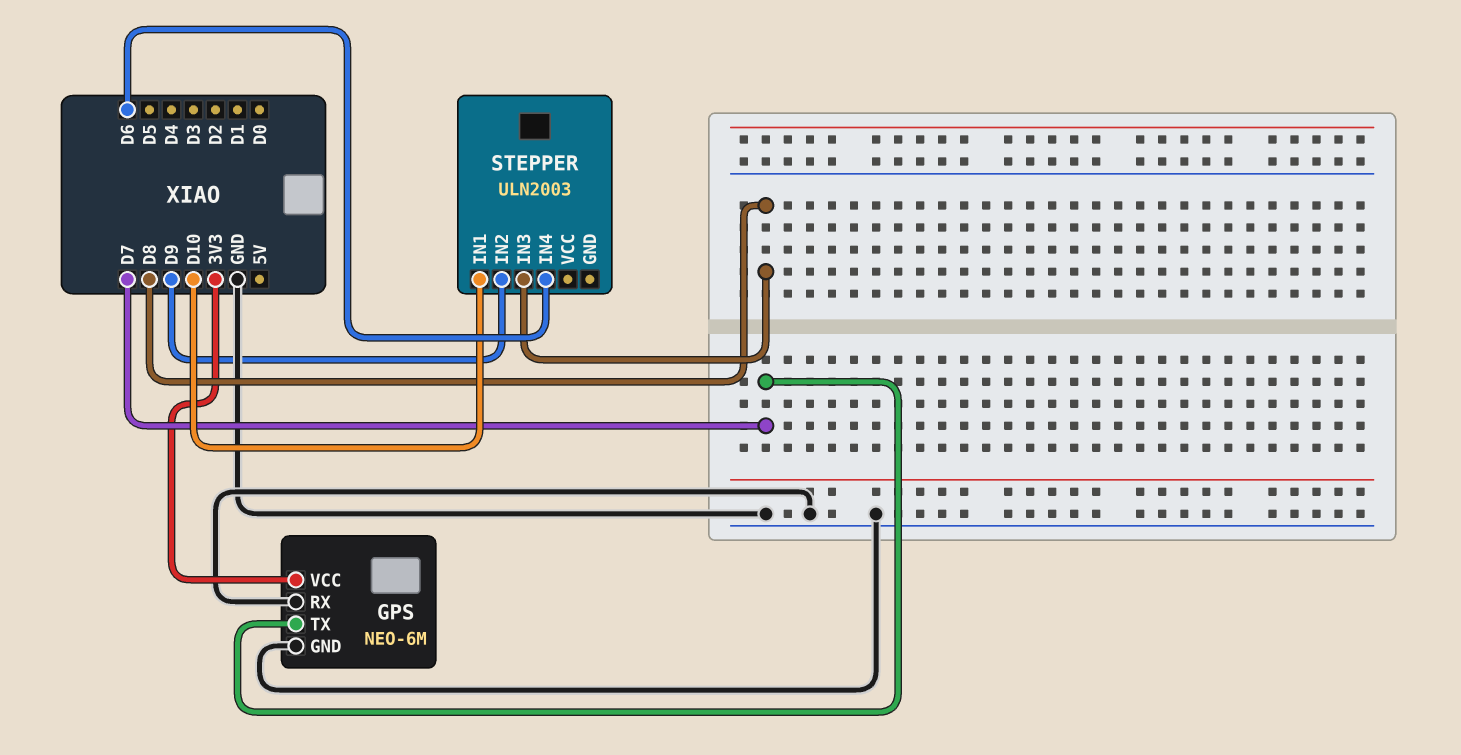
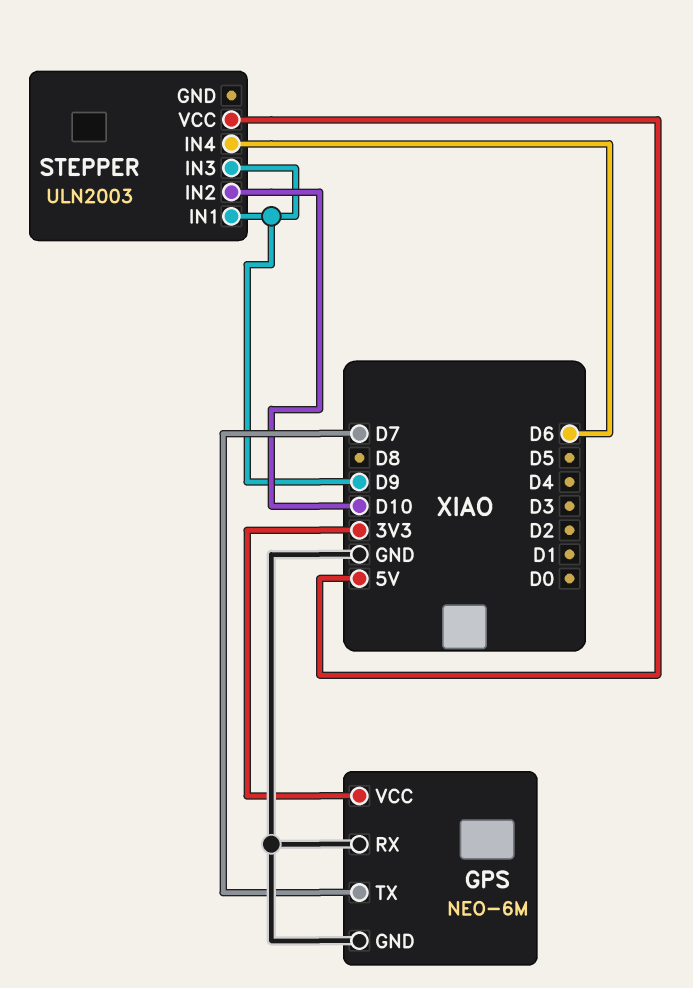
STEPPER pin IN1: D10 -> D9
STEPPER pin IN2: D9 -> D10
STEPPER pin IN3: D8 -> D9
STEPPER pin VCC: none -> 5V

